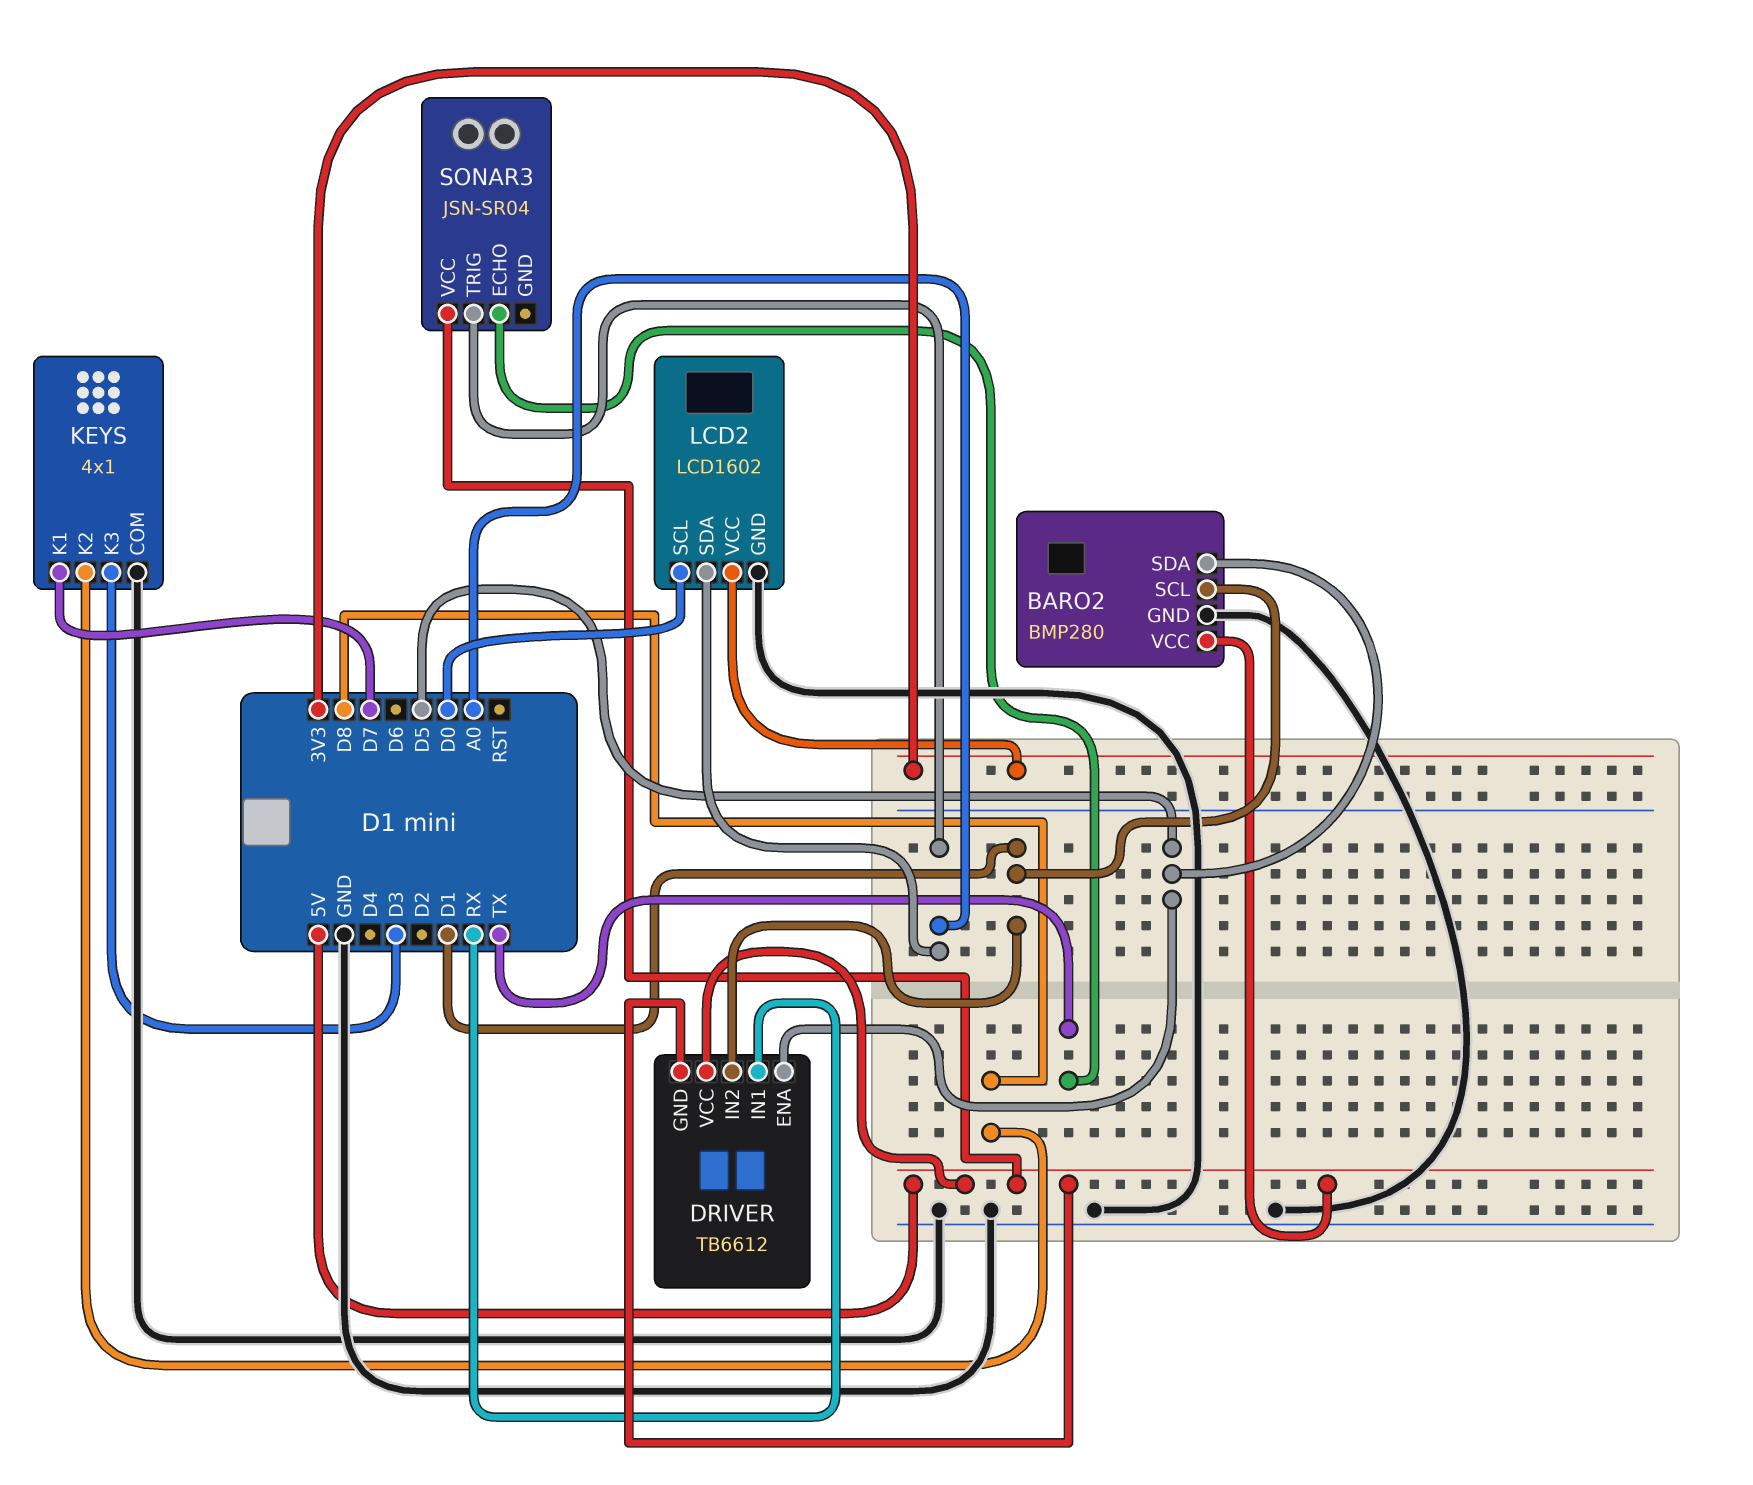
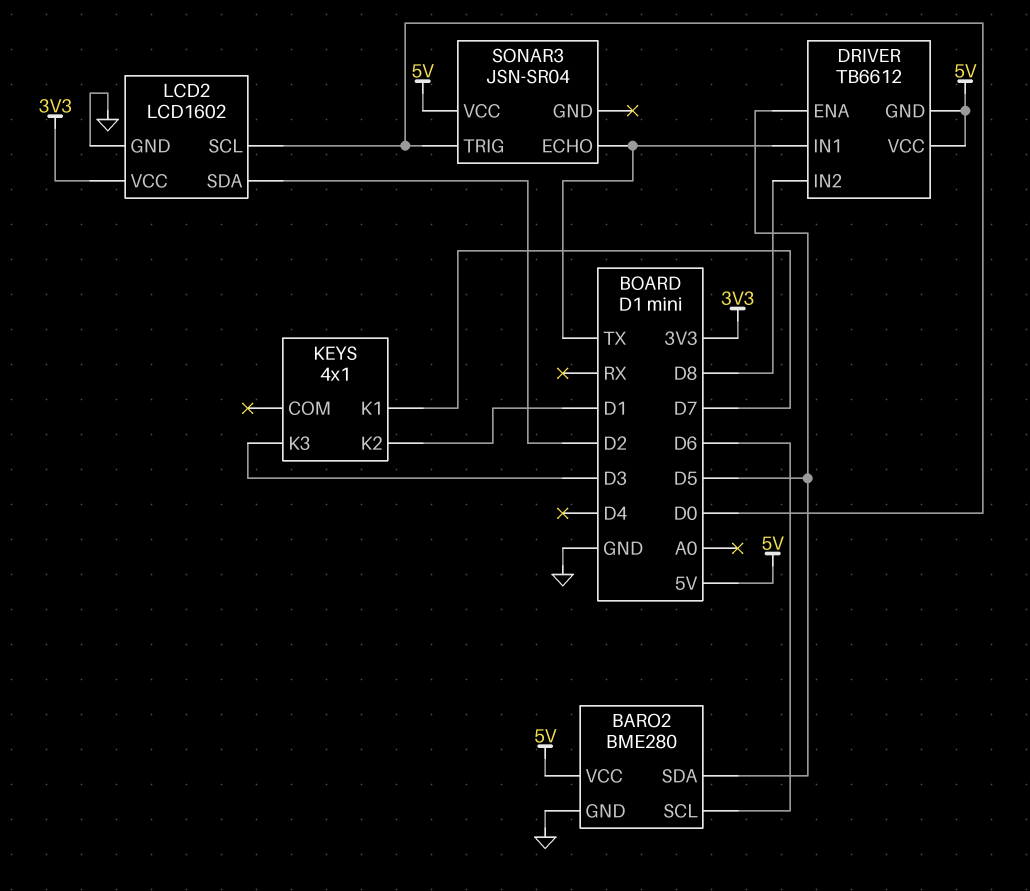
BARO2: BMP280 -> BME280
BARO2 pin SCL: D1 -> D6
DRIVER pin IN1: RX -> TX
DRIVER pin IN2: D1 -> D8
KEYS pin COM: GND -> none
KEYS pin K2: D8 -> D1
LCD2 pin SDA: A0 -> D2
SONAR3 pin TRIG: A0 -> D0

